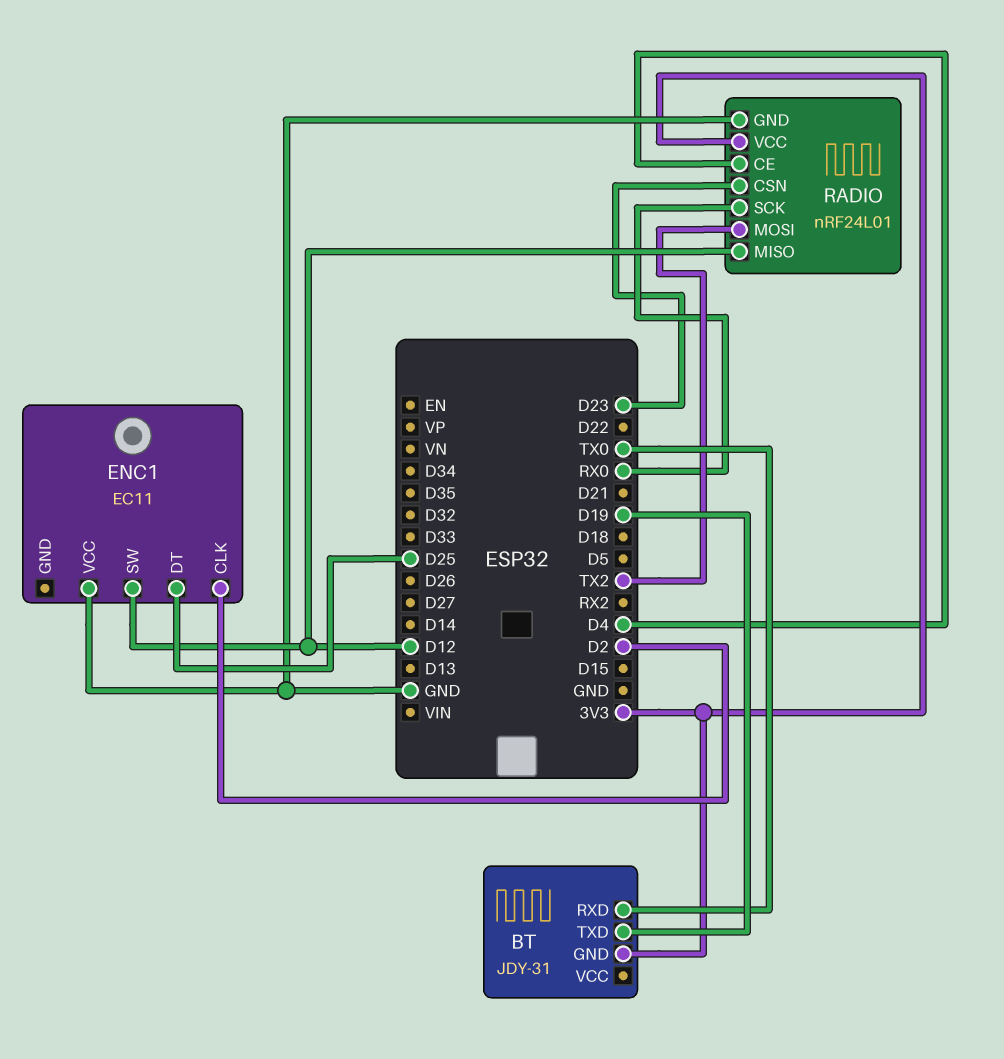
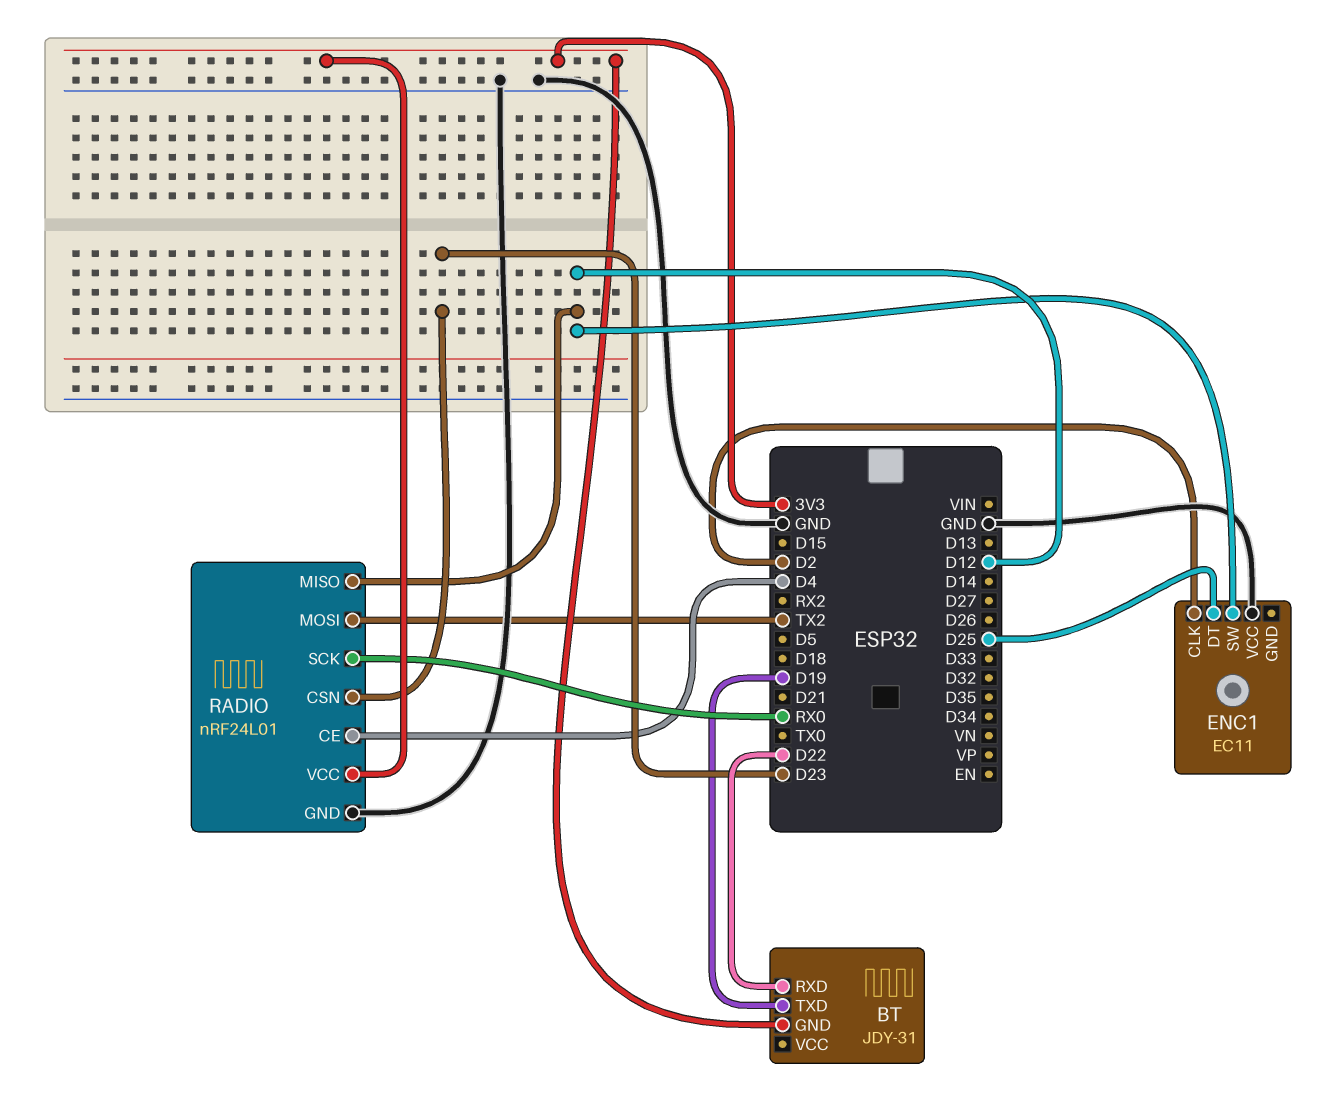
BT pin RXD: TX0 -> D22

